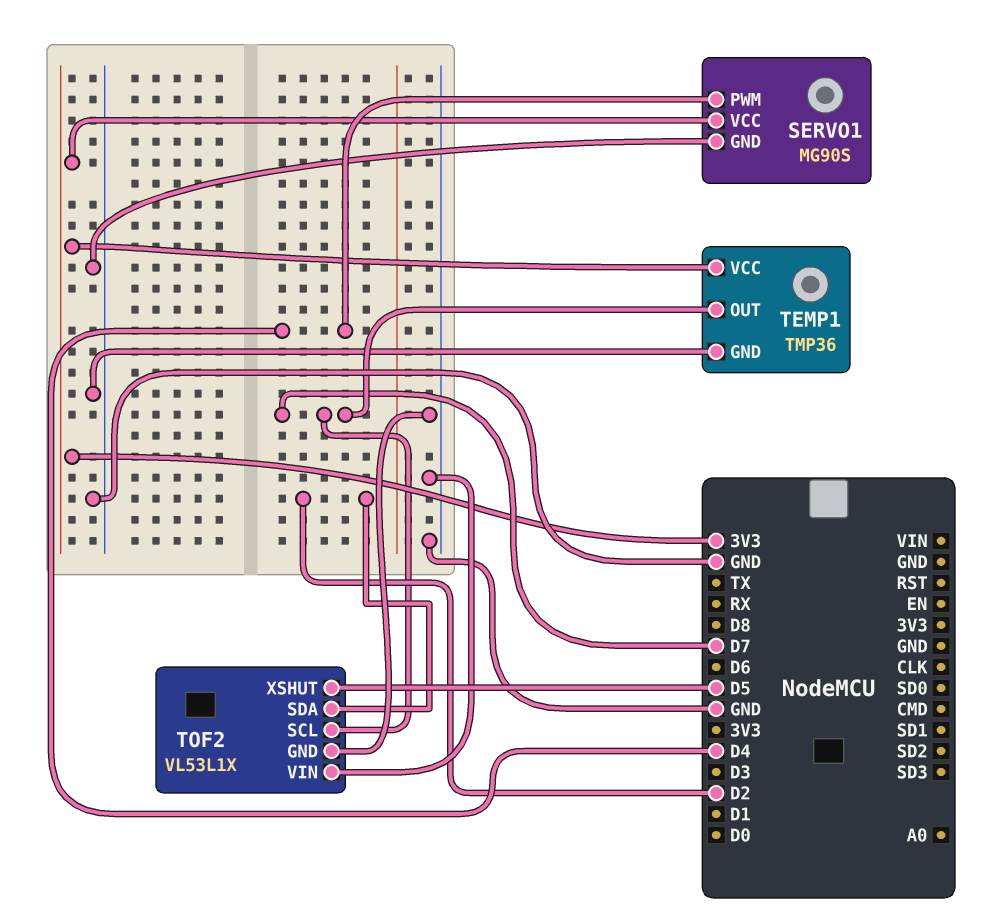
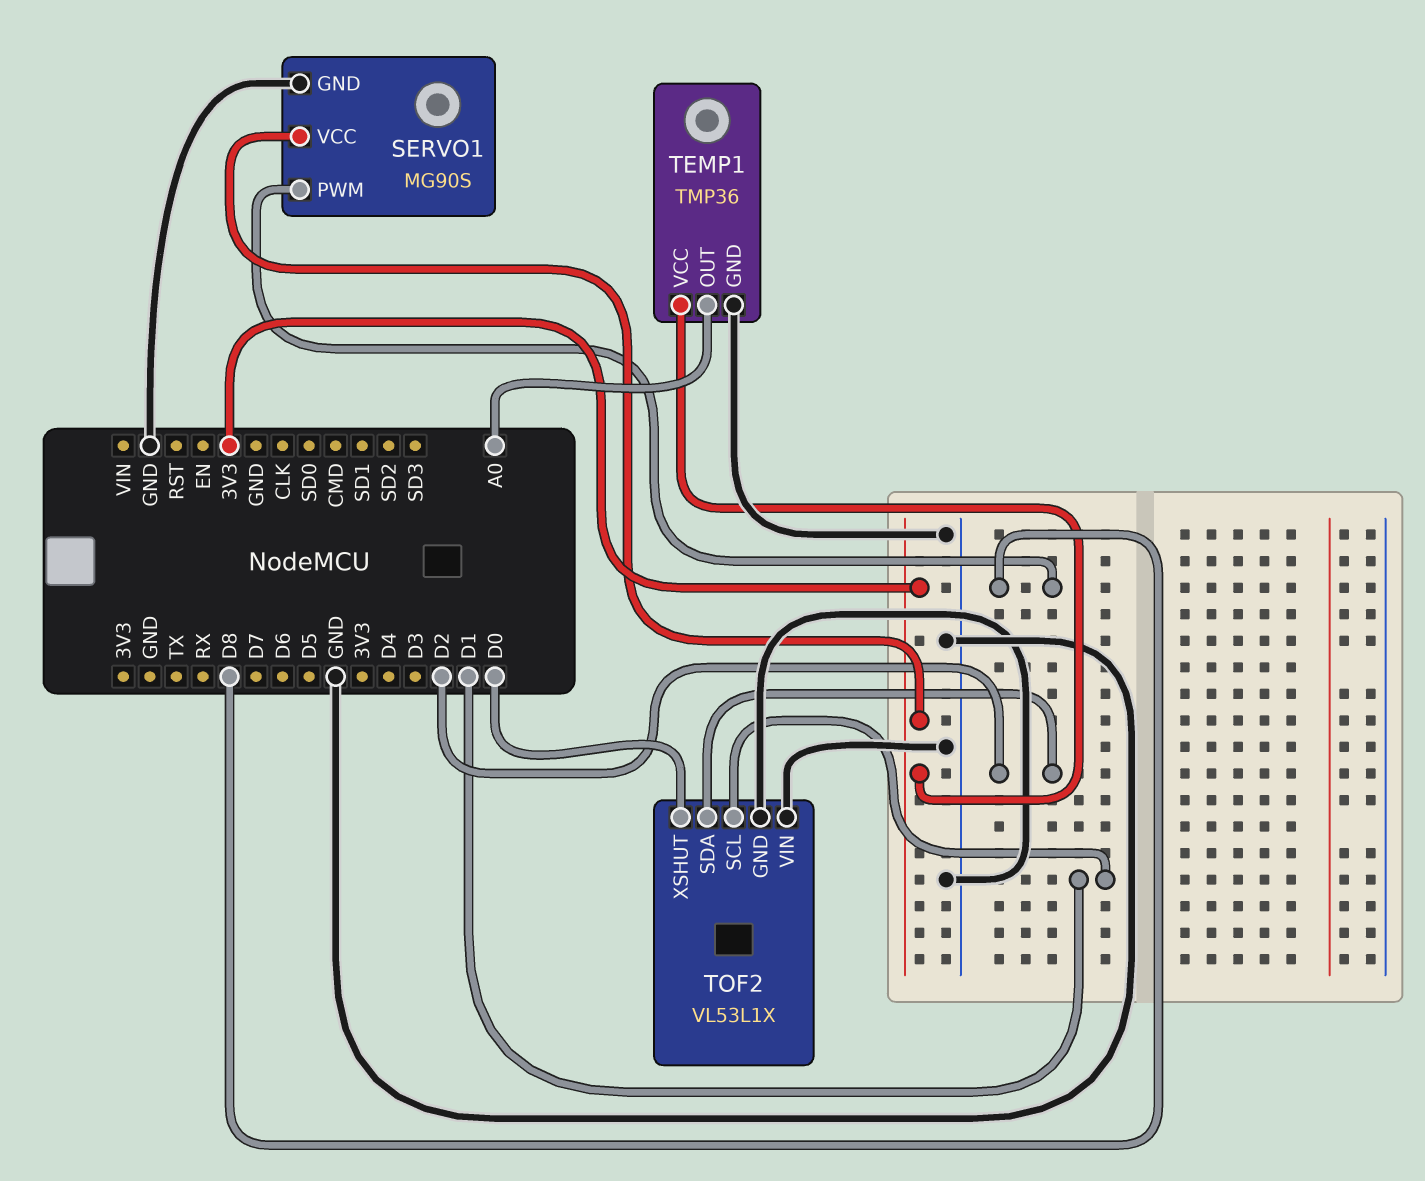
SERVO1 pin PWM: D4 -> D8
TEMP1 pin OUT: D7 -> A0
TOF2 pin SCL: D7 -> D1
TOF2 pin XSHUT: D5 -> D0

